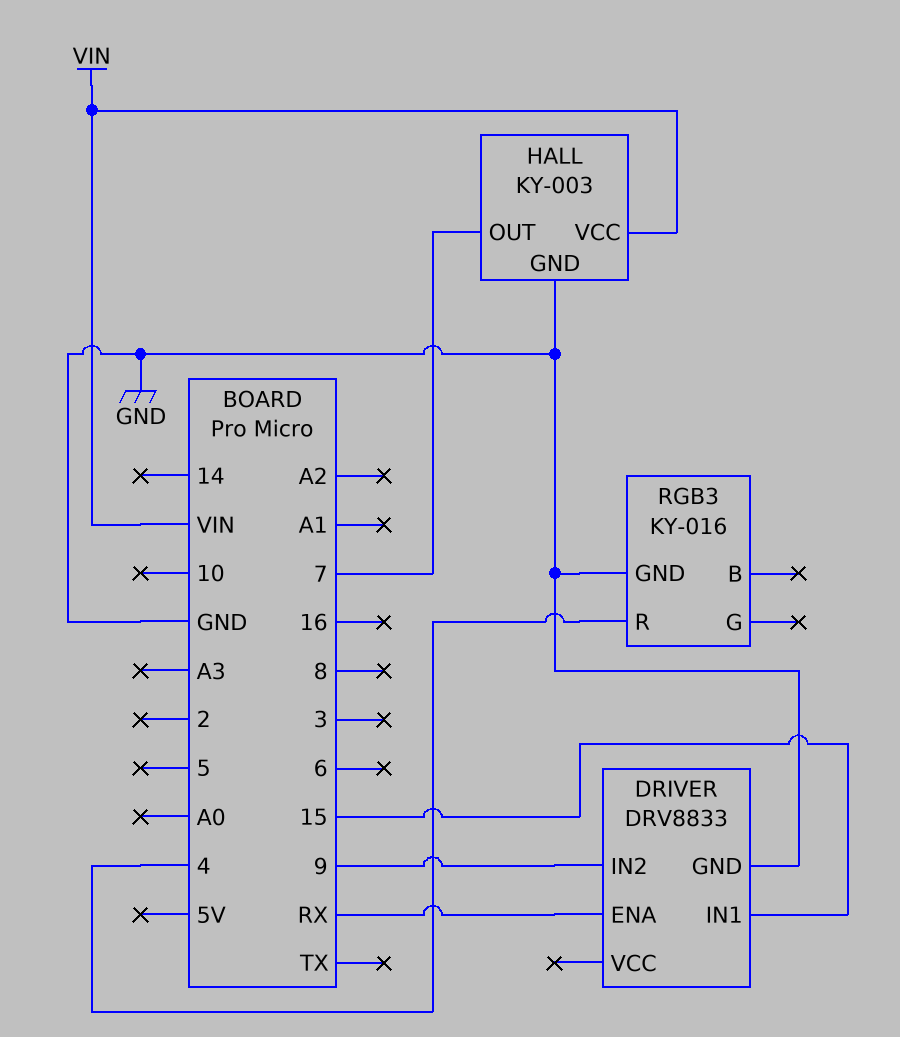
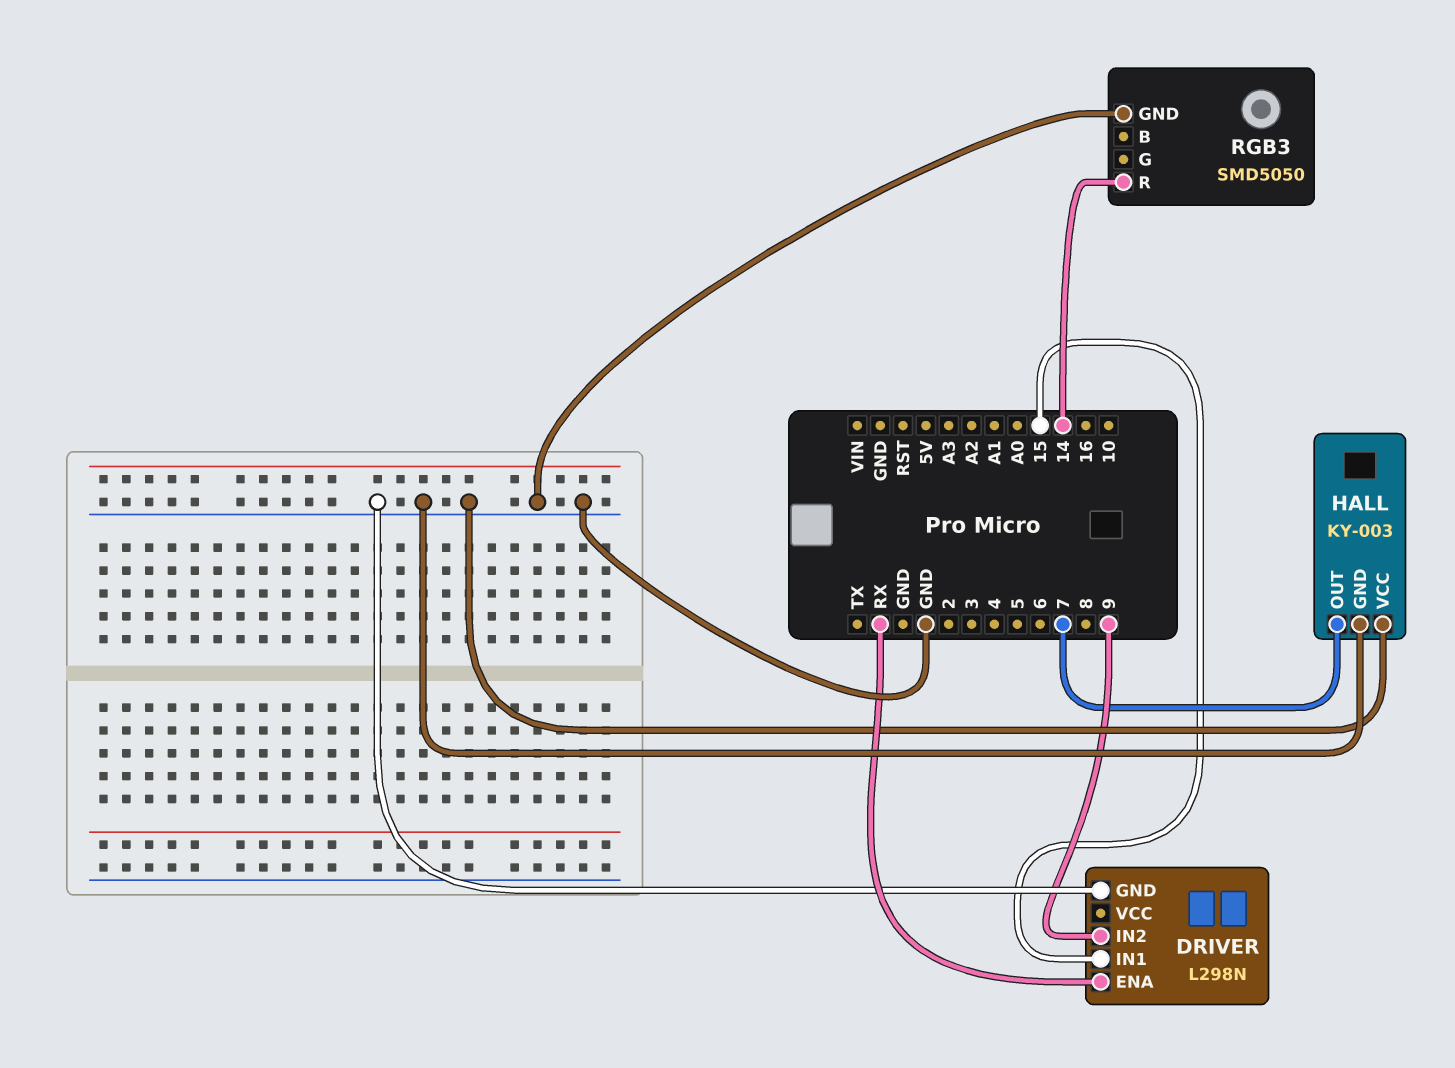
DRIVER: DRV8833 -> L298N
HALL pin VCC: VIN -> GND
RGB3: KY-016 -> SMD5050
RGB3 pin R: 4 -> 14

